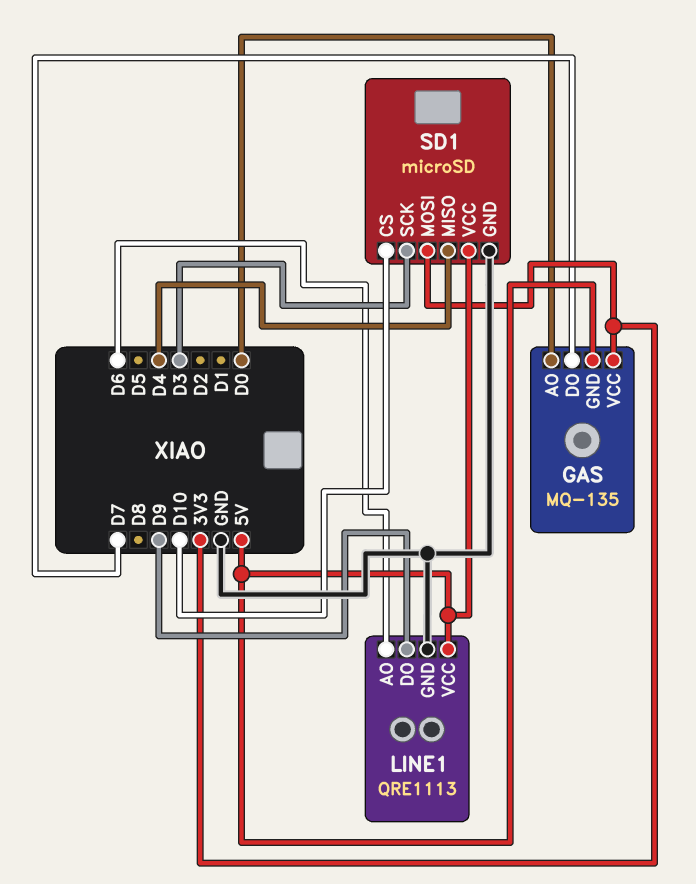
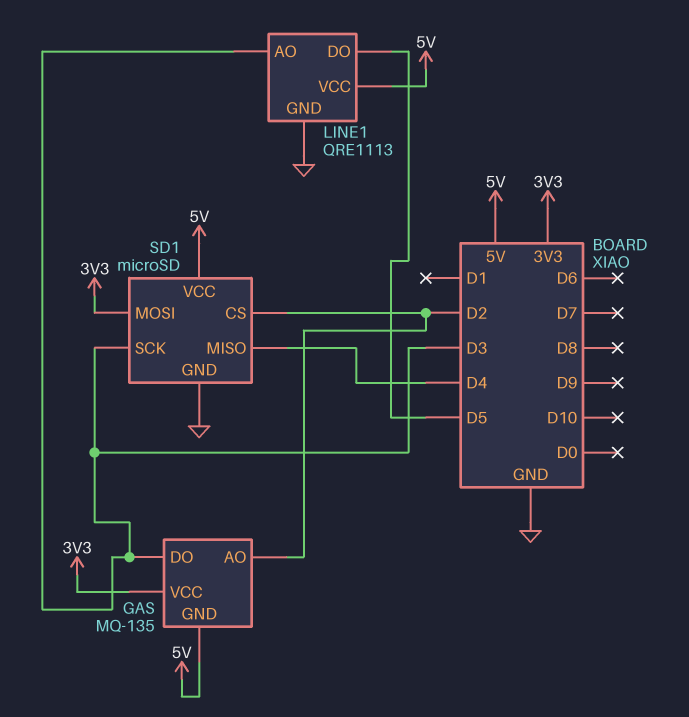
GAS pin AO: D0 -> D2
GAS pin DO: D7 -> D3
LINE1 pin AO: D6 -> D3
LINE1 pin DO: D9 -> D5
SD1 pin CS: D10 -> D2

